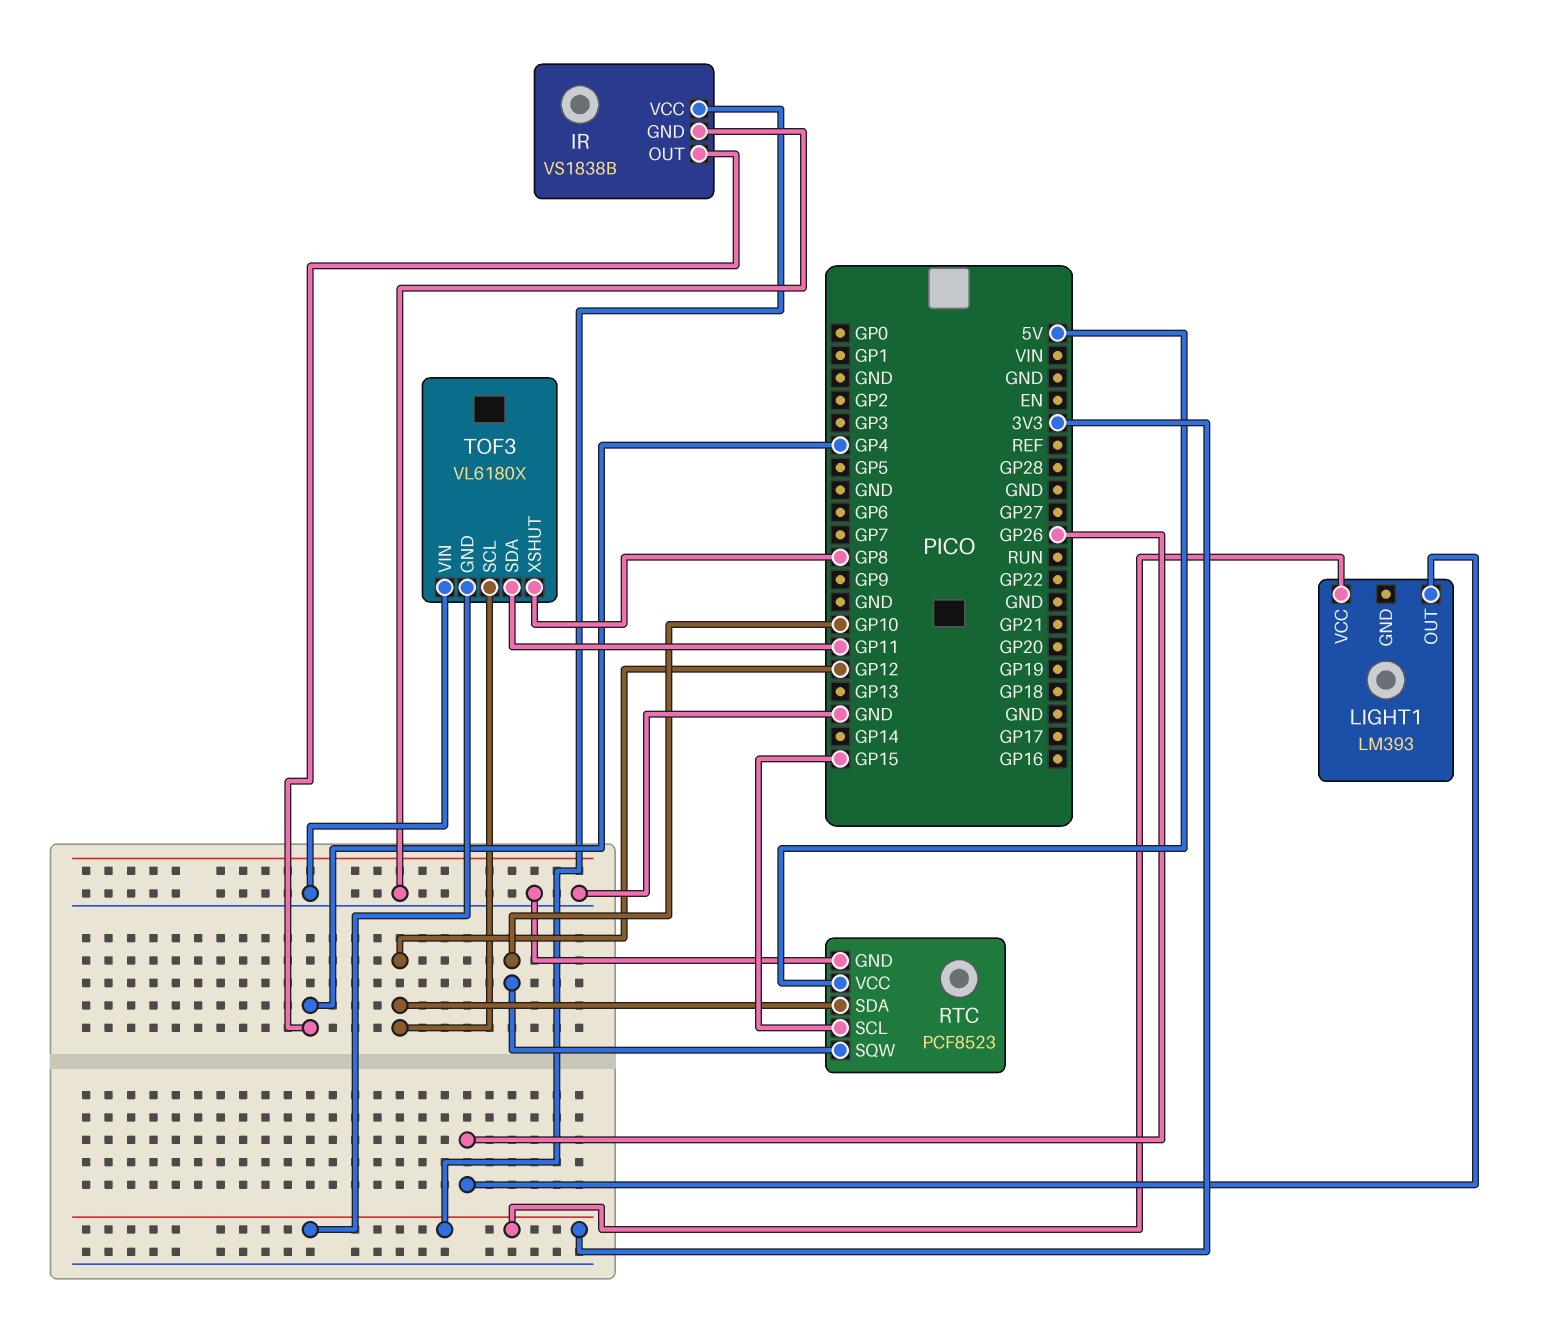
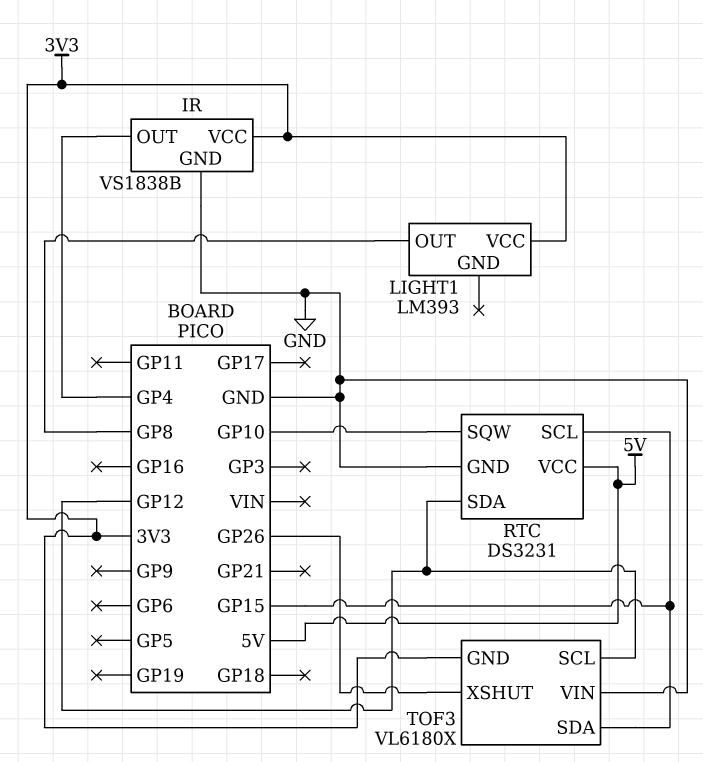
LIGHT1 pin OUT: GP26 -> GP8
RTC: PCF8523 -> DS3231
TOF3 pin SDA: GP11 -> GP15
TOF3 pin XSHUT: GP8 -> GP26

